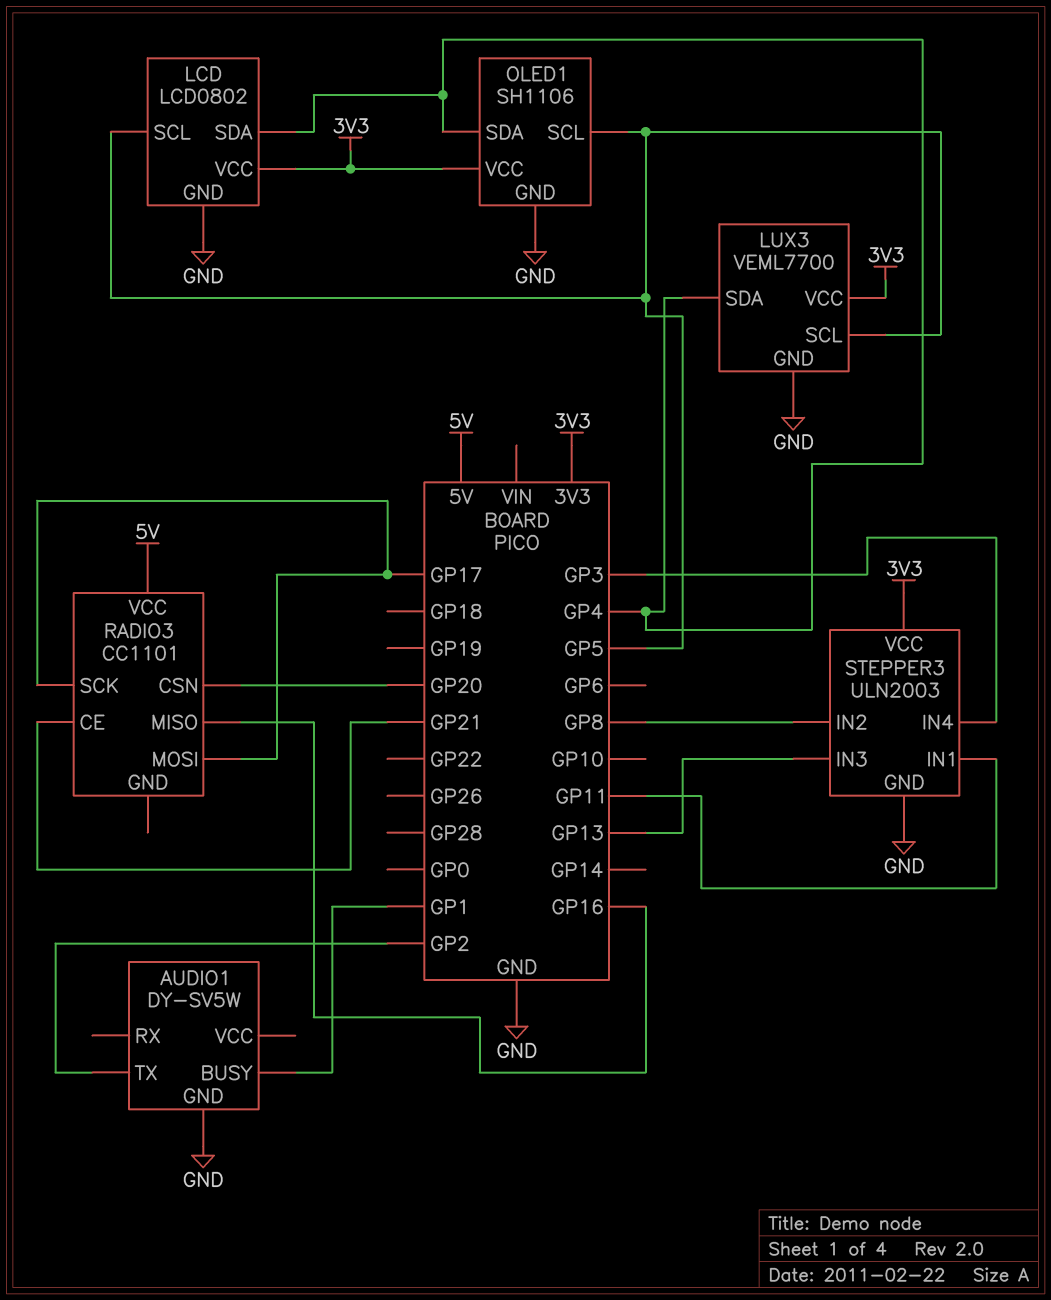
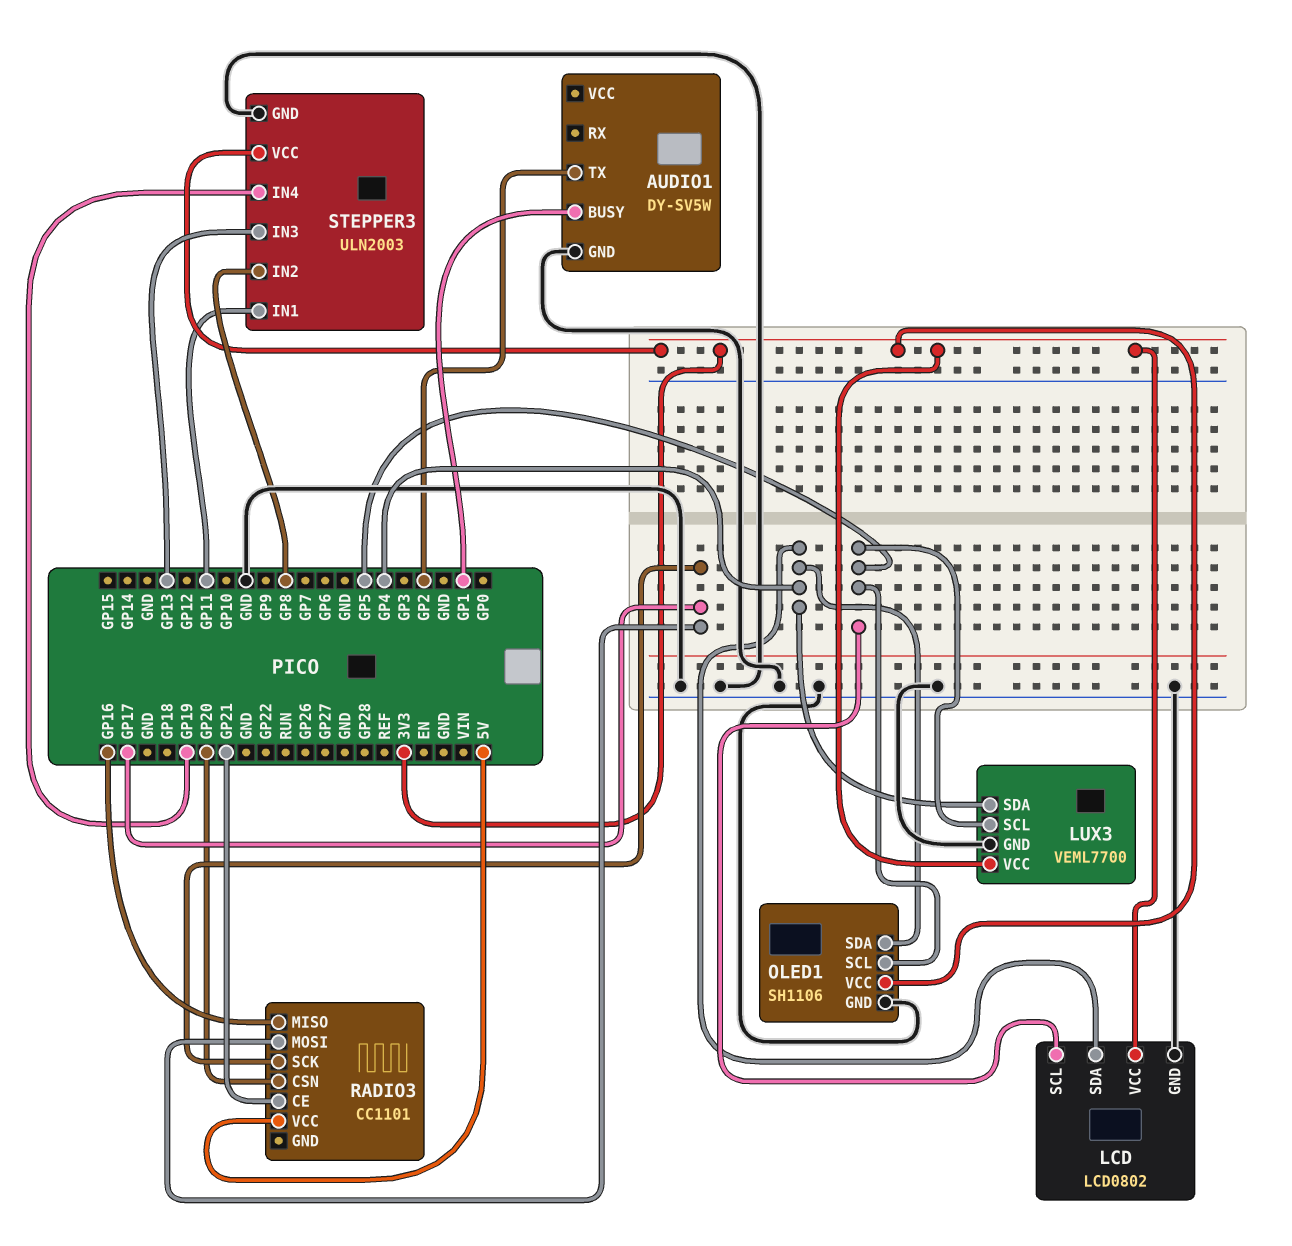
STEPPER3 pin IN4: GP3 -> GP19

